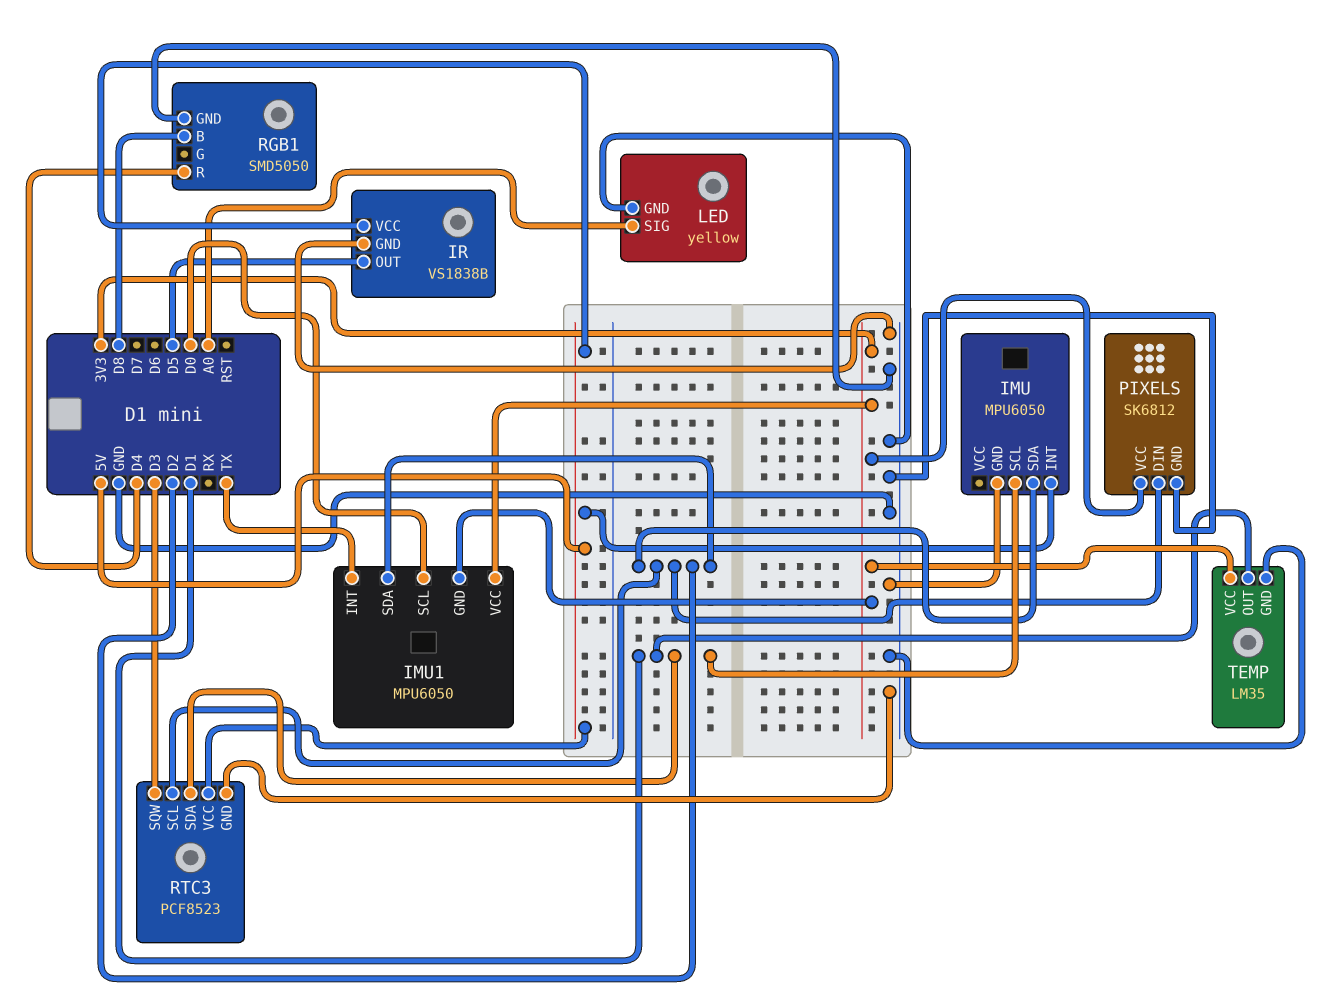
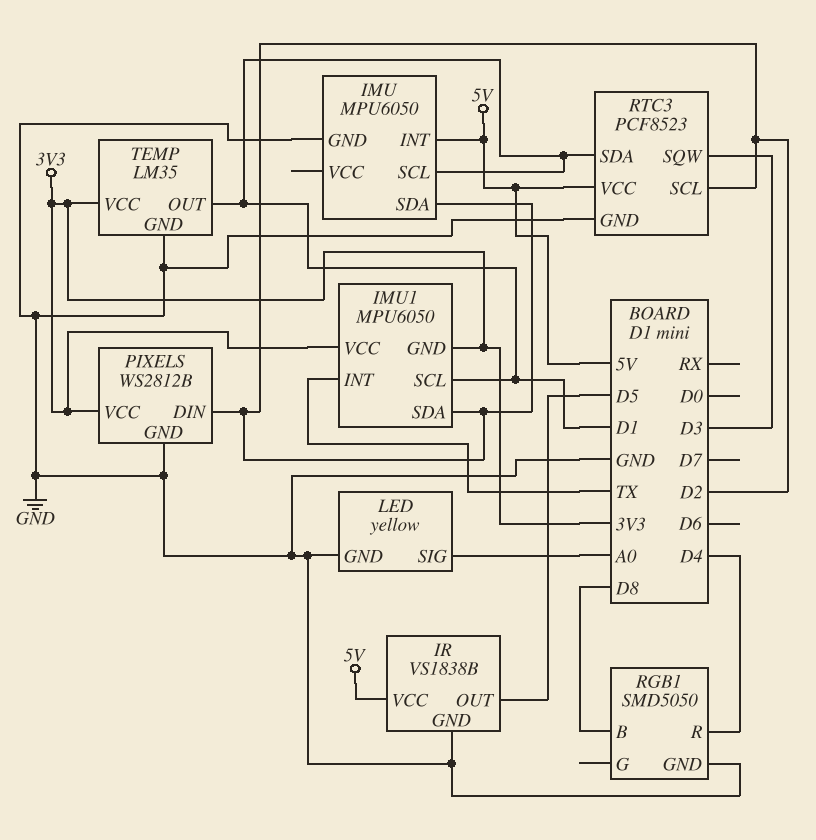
IMU1 pin SCL: D0 -> D1
PIXELS: SK6812 -> WS2812B

